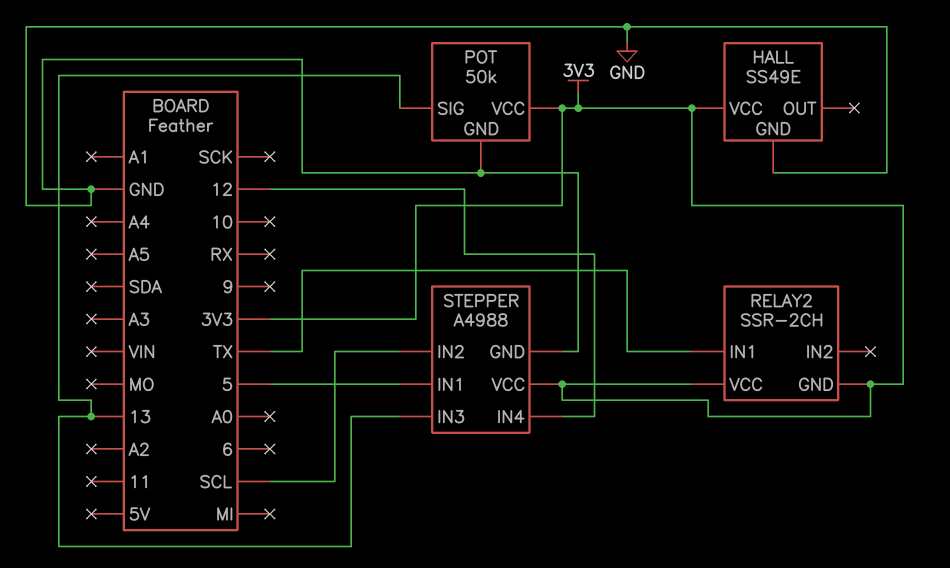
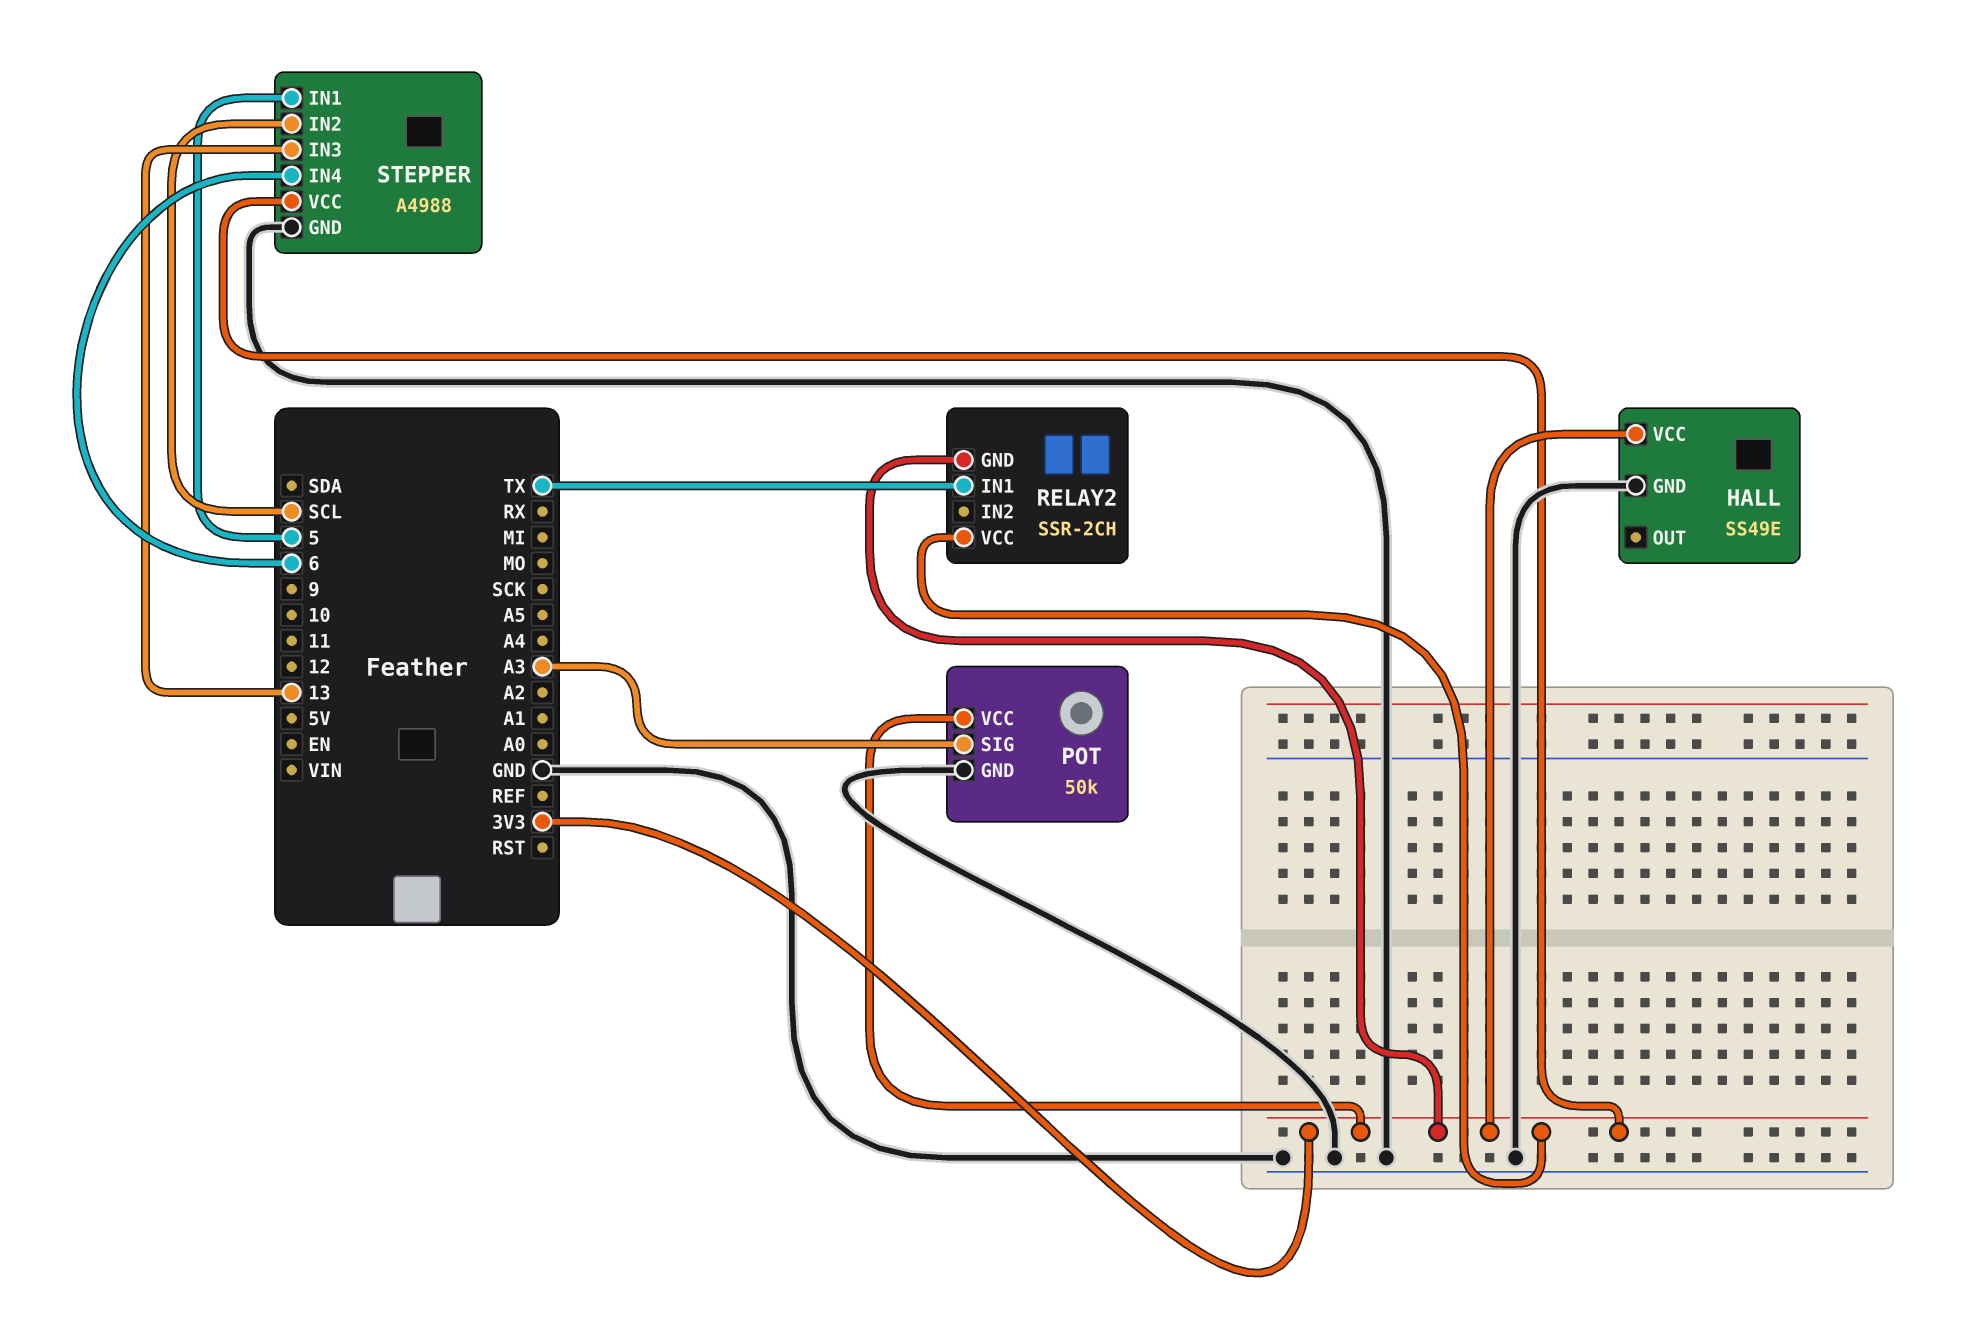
POT pin SIG: 13 -> A3
STEPPER pin IN4: 12 -> 6

